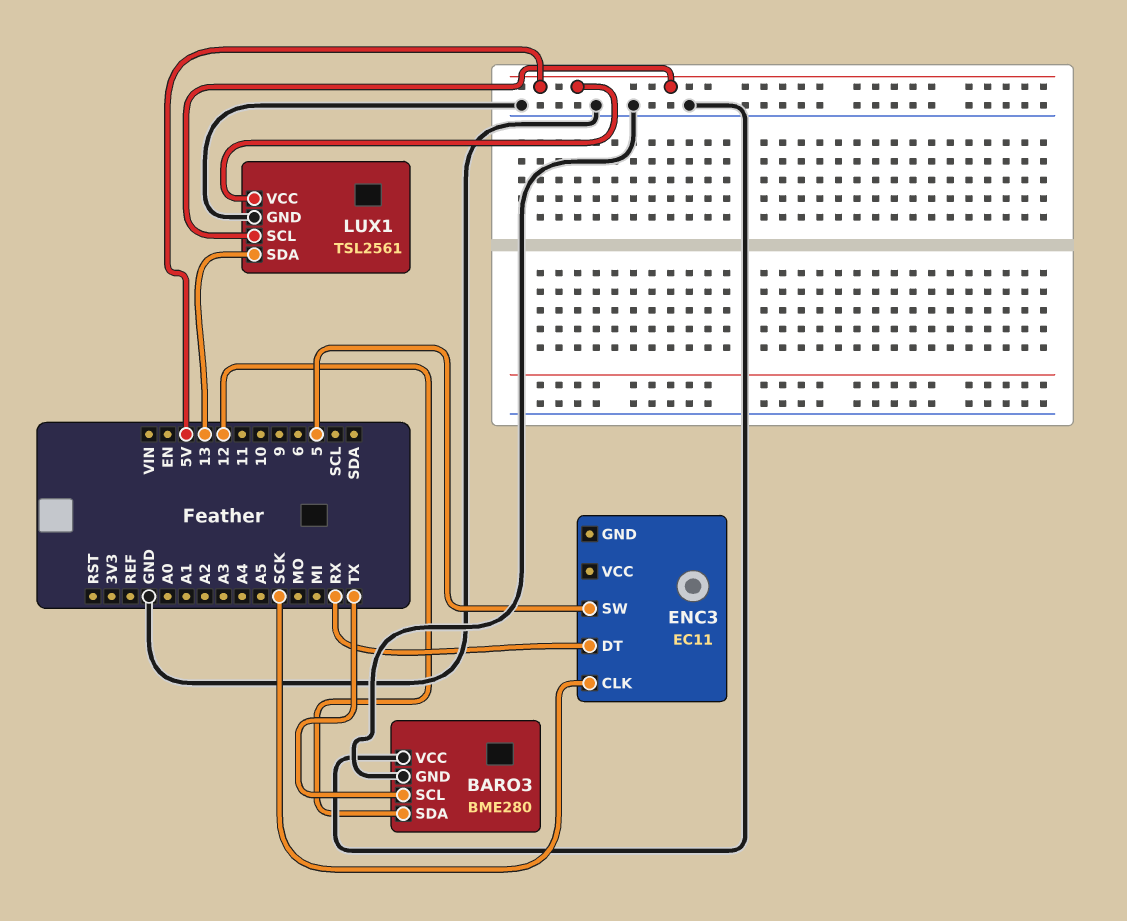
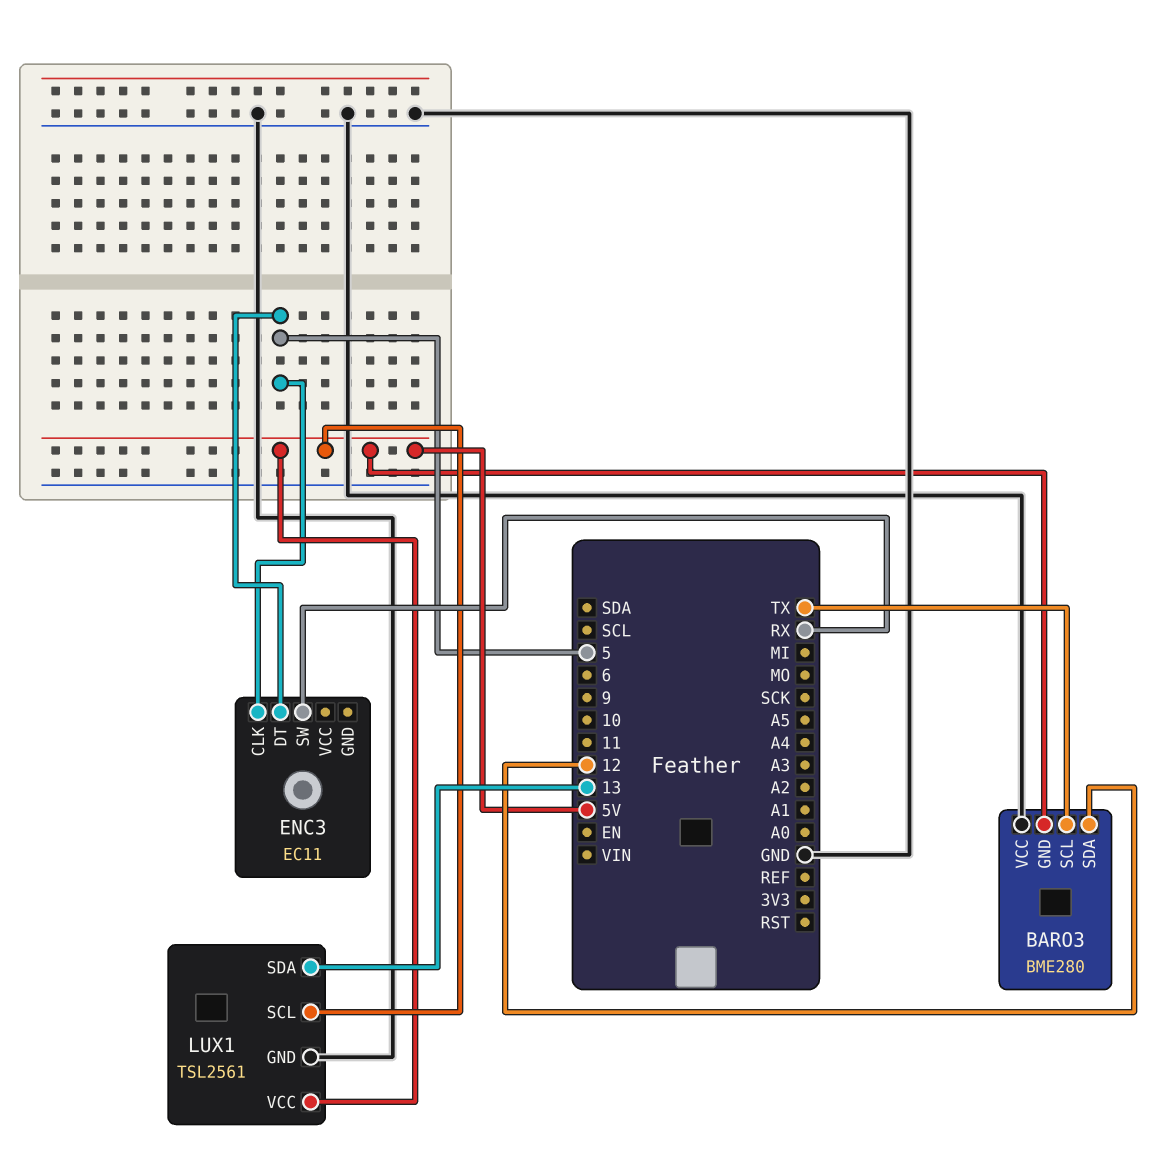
BARO3 pin GND: GND -> 5V
ENC3 pin CLK: SCK -> 5
ENC3 pin DT: RX -> 5
ENC3 pin SW: 5 -> RX

